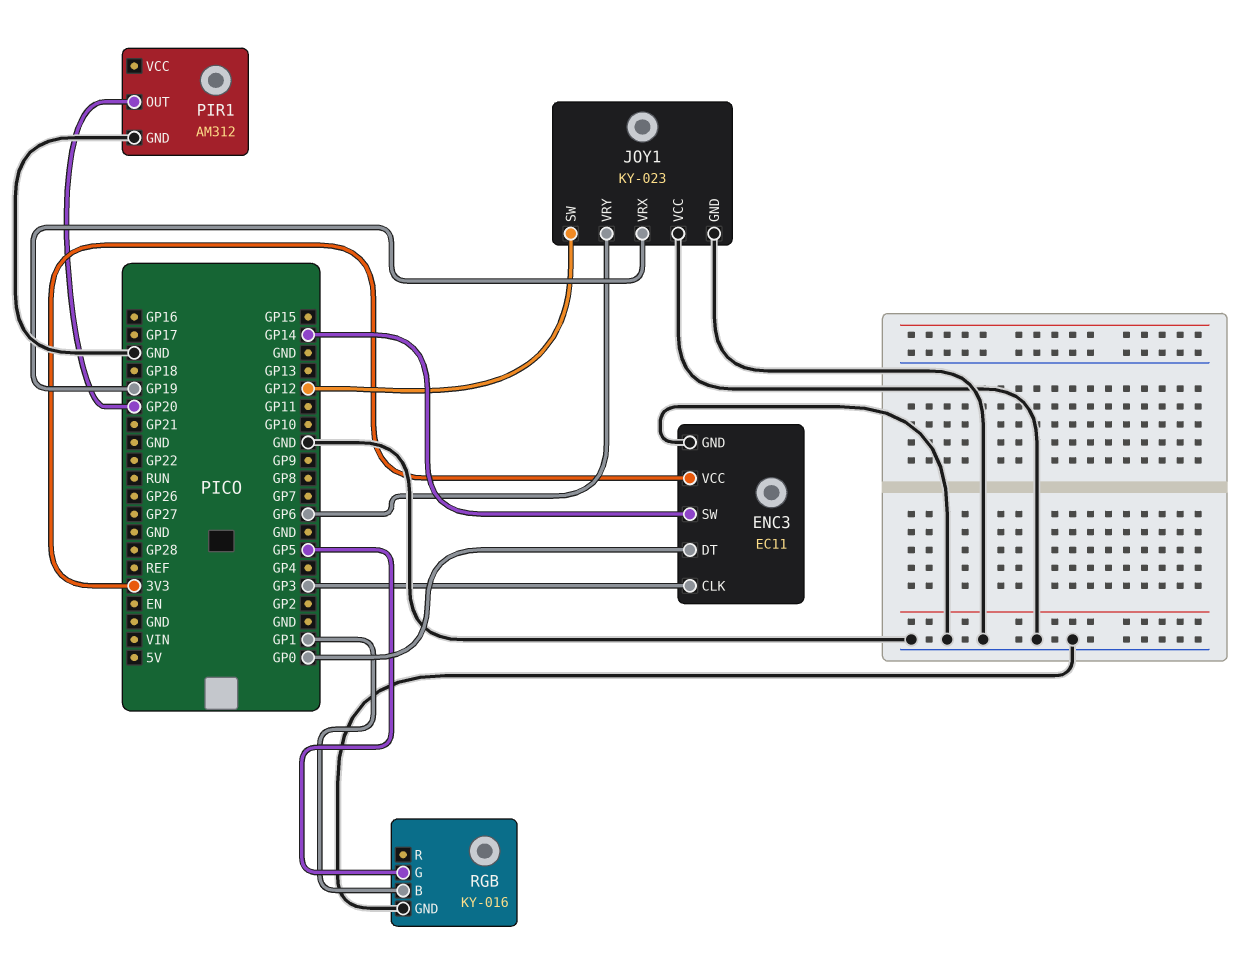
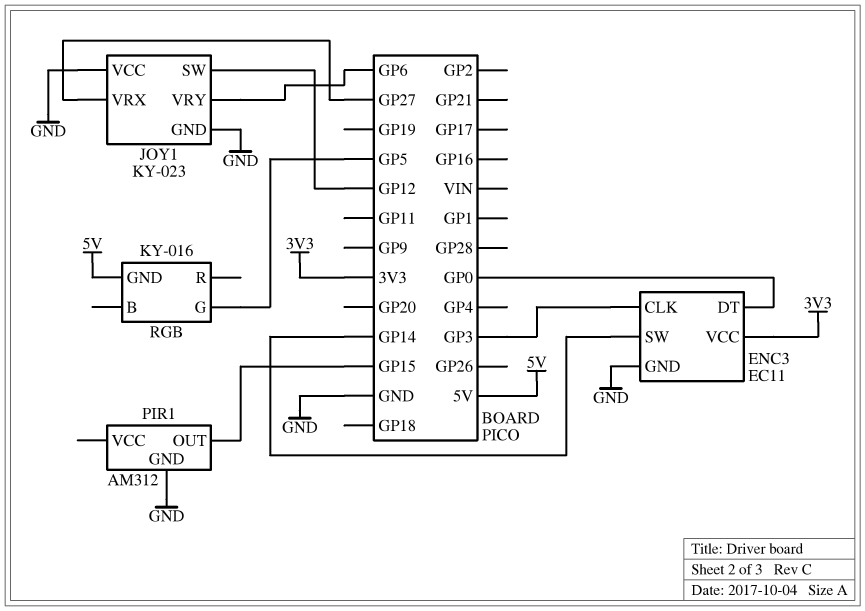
JOY1 pin VRX: GP19 -> GP27
PIR1 pin OUT: GP20 -> GP15
RGB pin B: GP1 -> none
RGB pin GND: GND -> 5V

